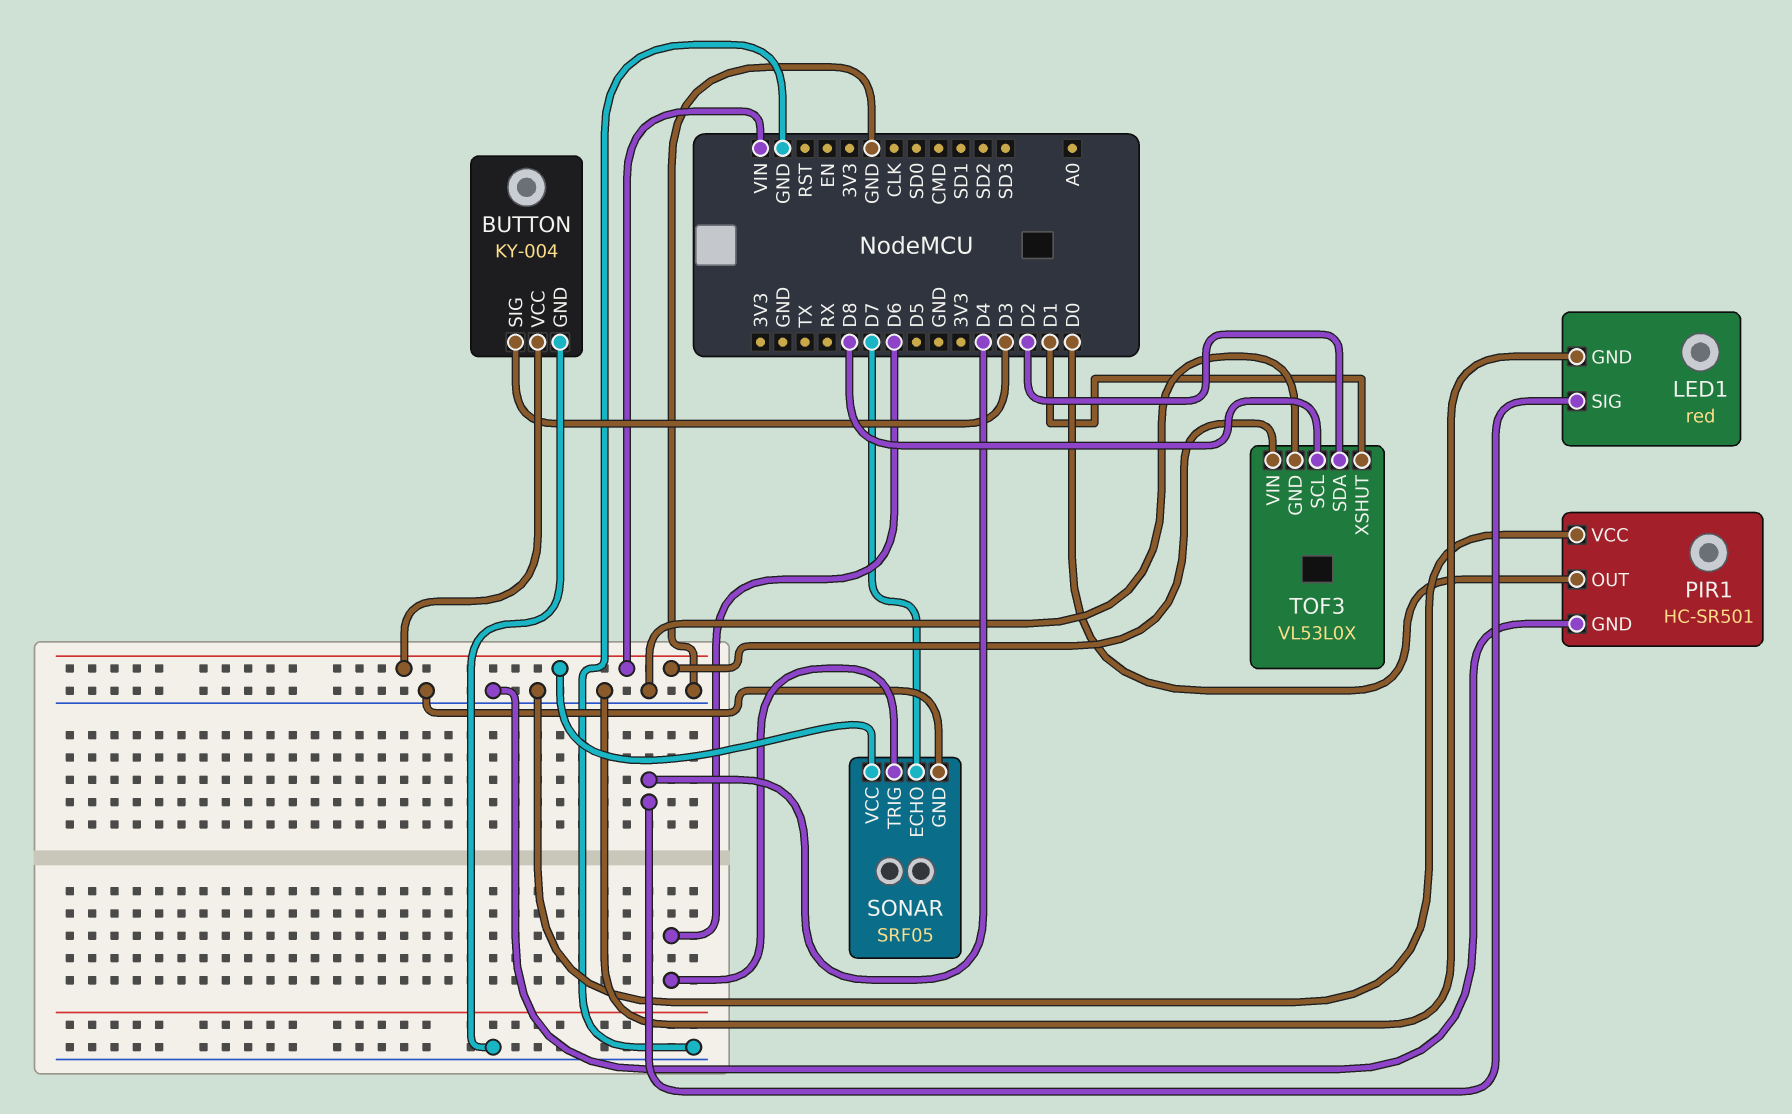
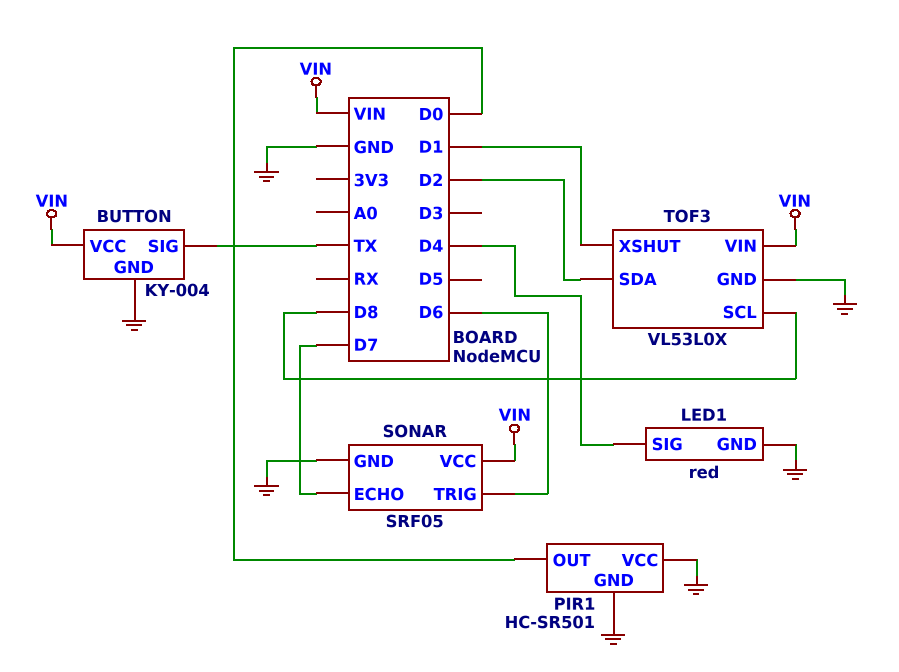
BUTTON pin SIG: D3 -> TX

